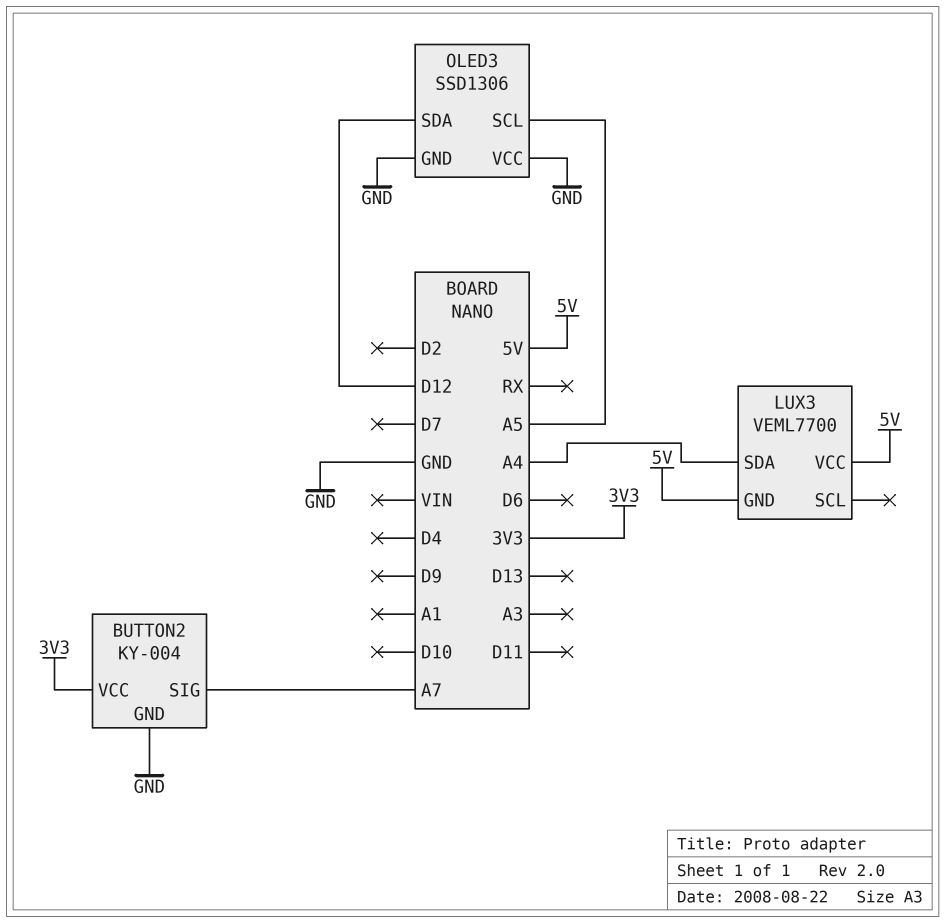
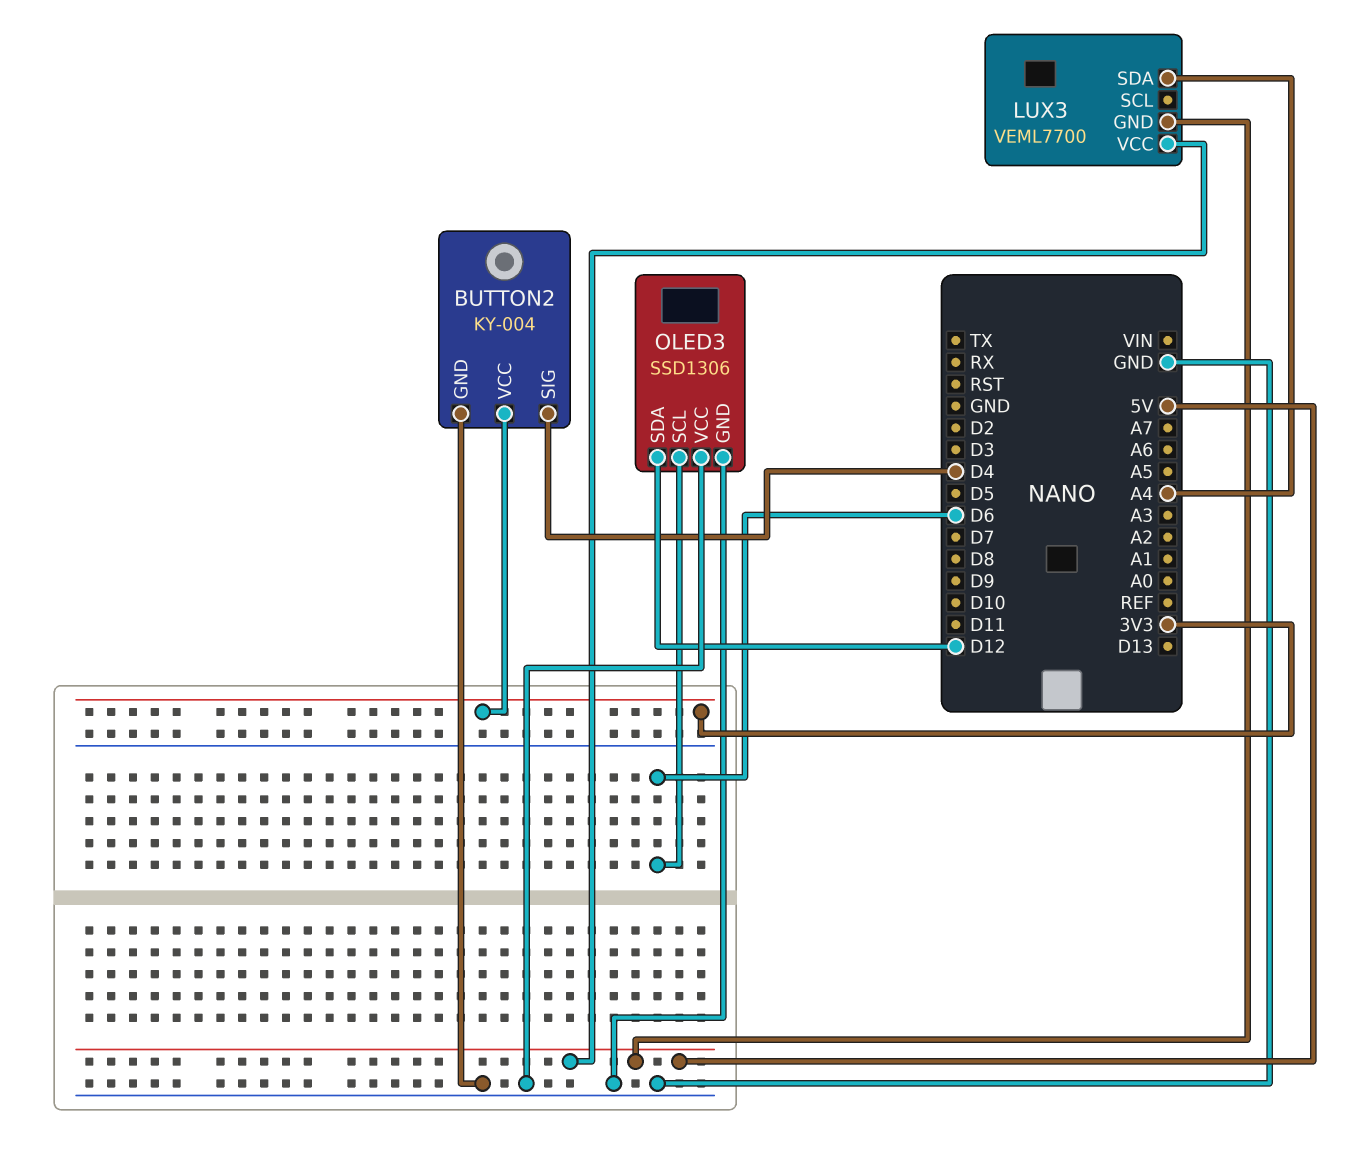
BUTTON2 pin SIG: A7 -> D4
OLED3 pin SCL: A5 -> D6

